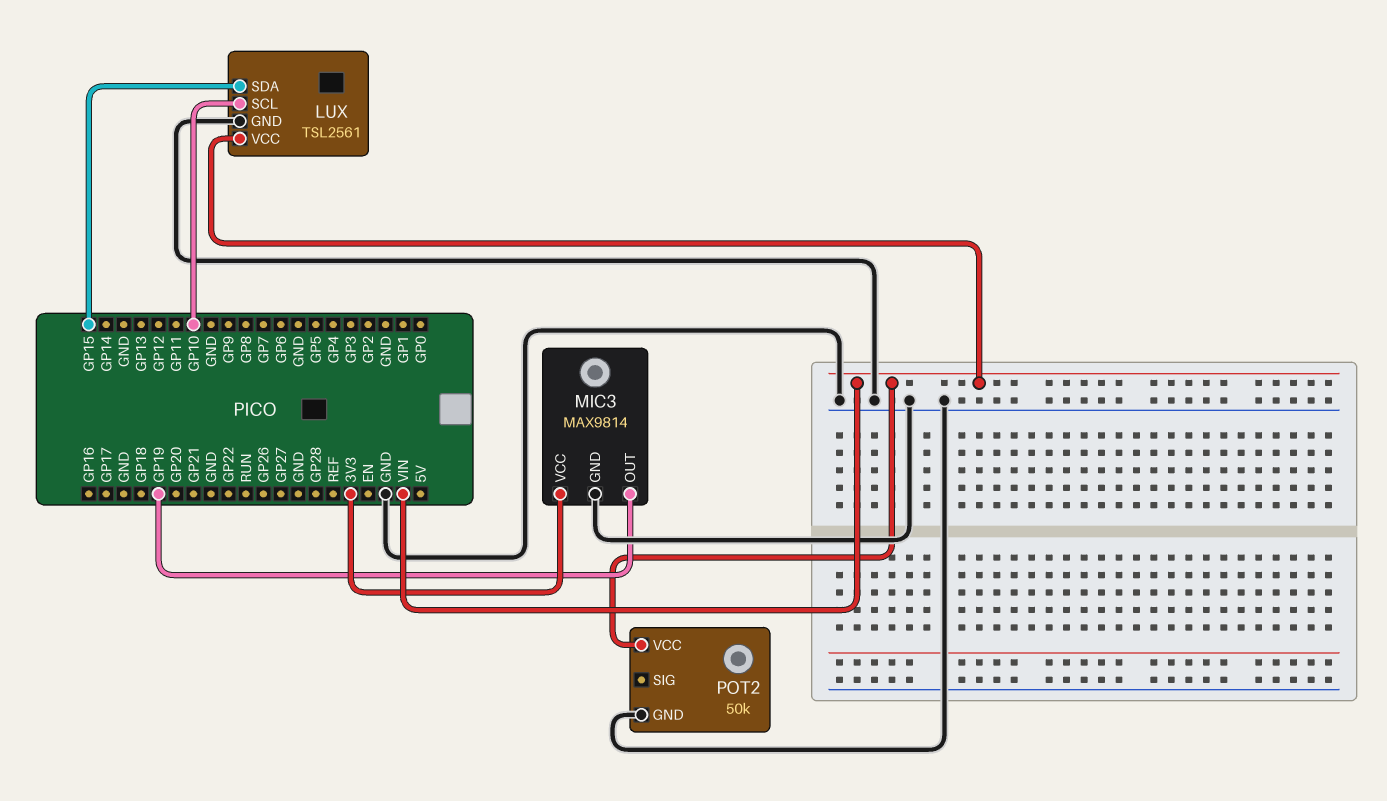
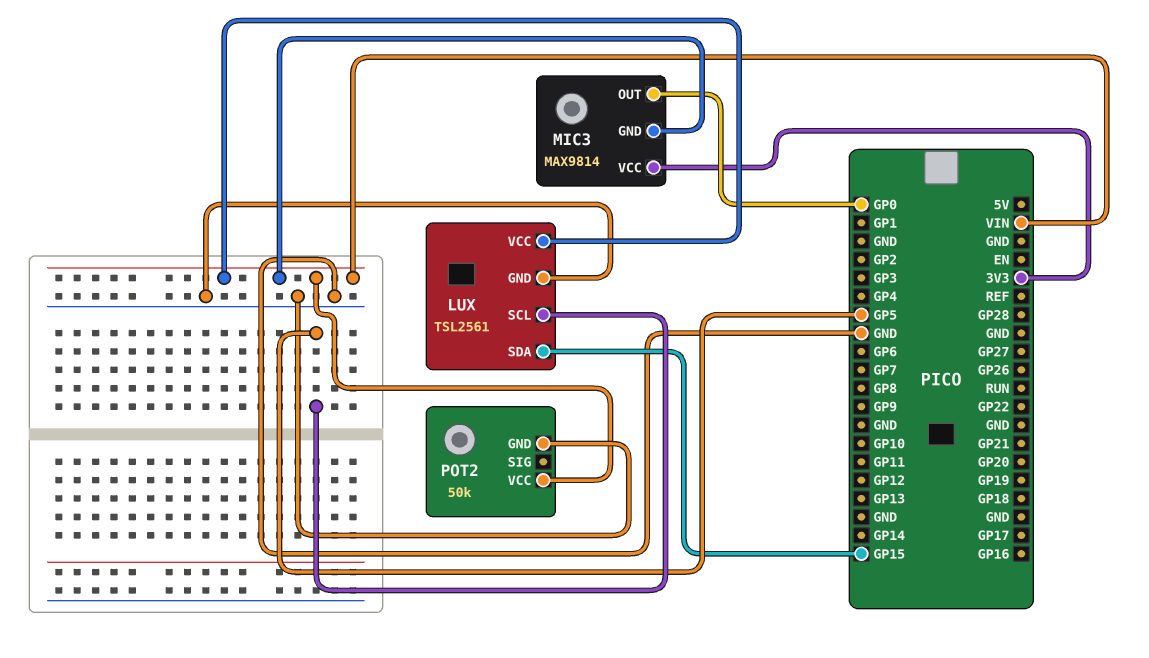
LUX pin SCL: GP10 -> GP5
MIC3 pin GND: GND -> VIN
MIC3 pin OUT: GP19 -> GP0

